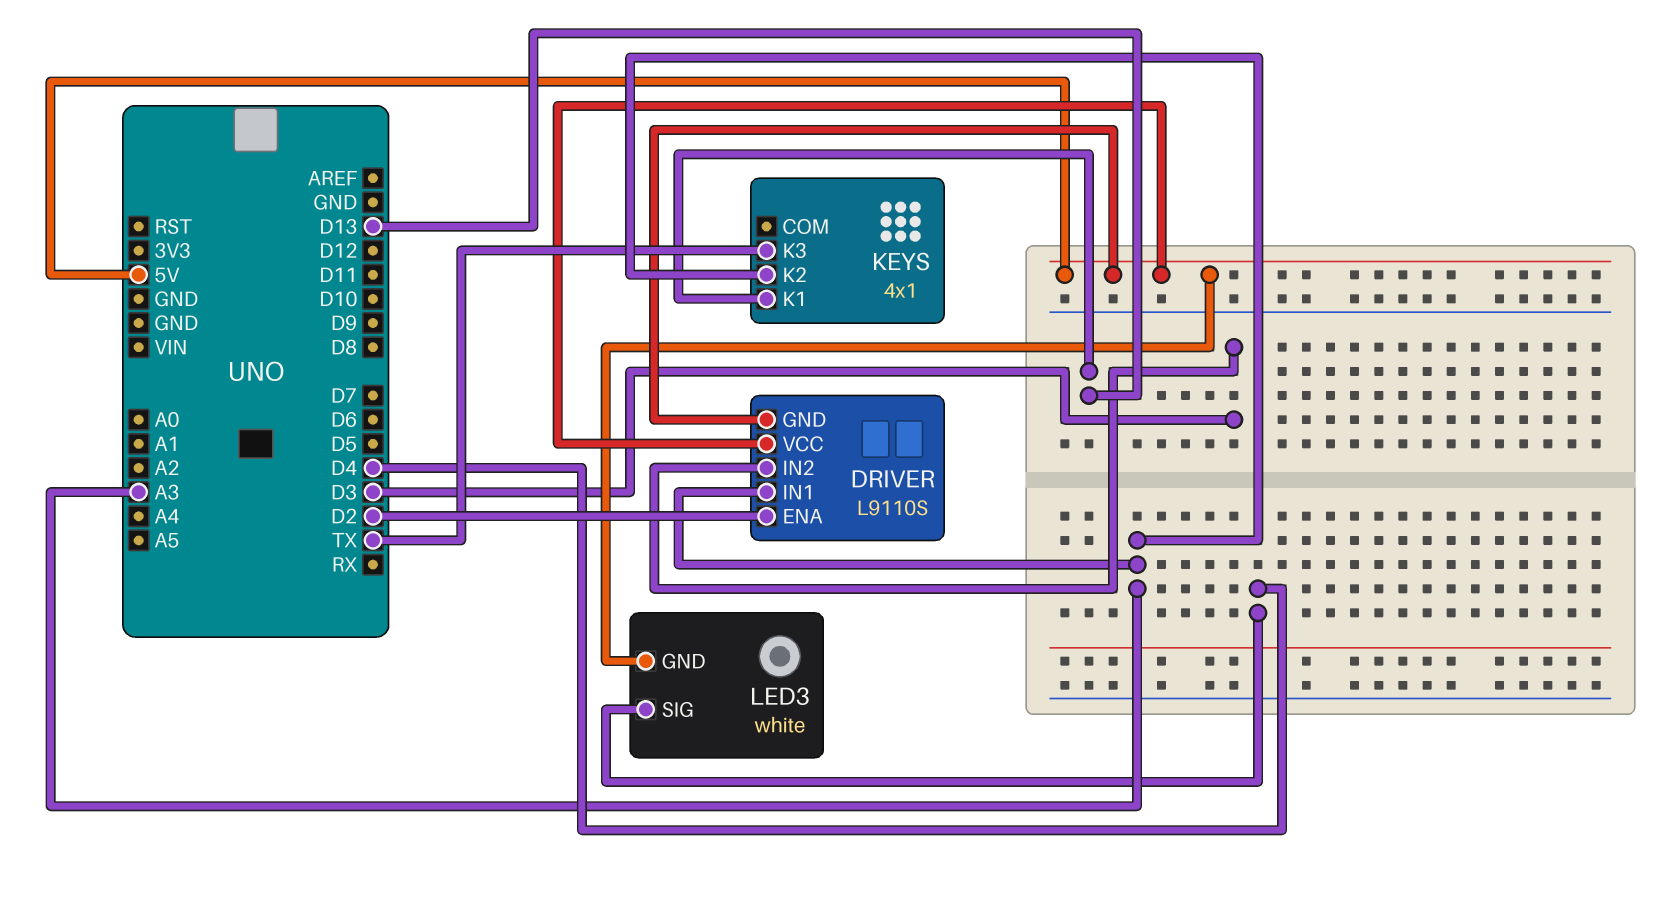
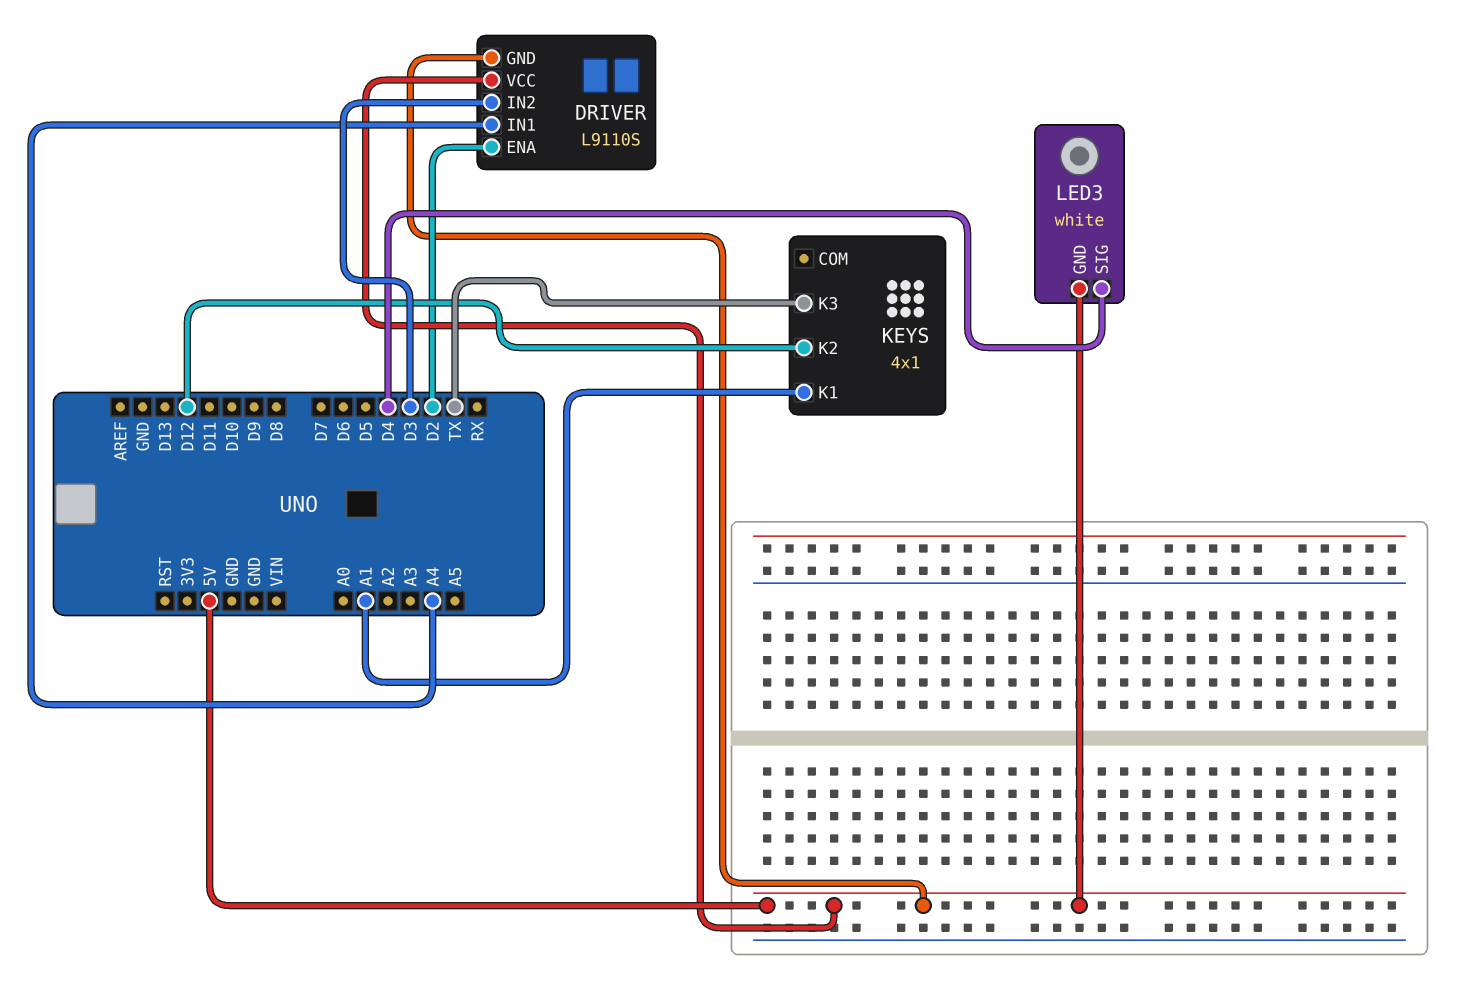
DRIVER pin IN1: A3 -> A4
KEYS pin K1: D13 -> A1
KEYS pin K2: A3 -> D12

